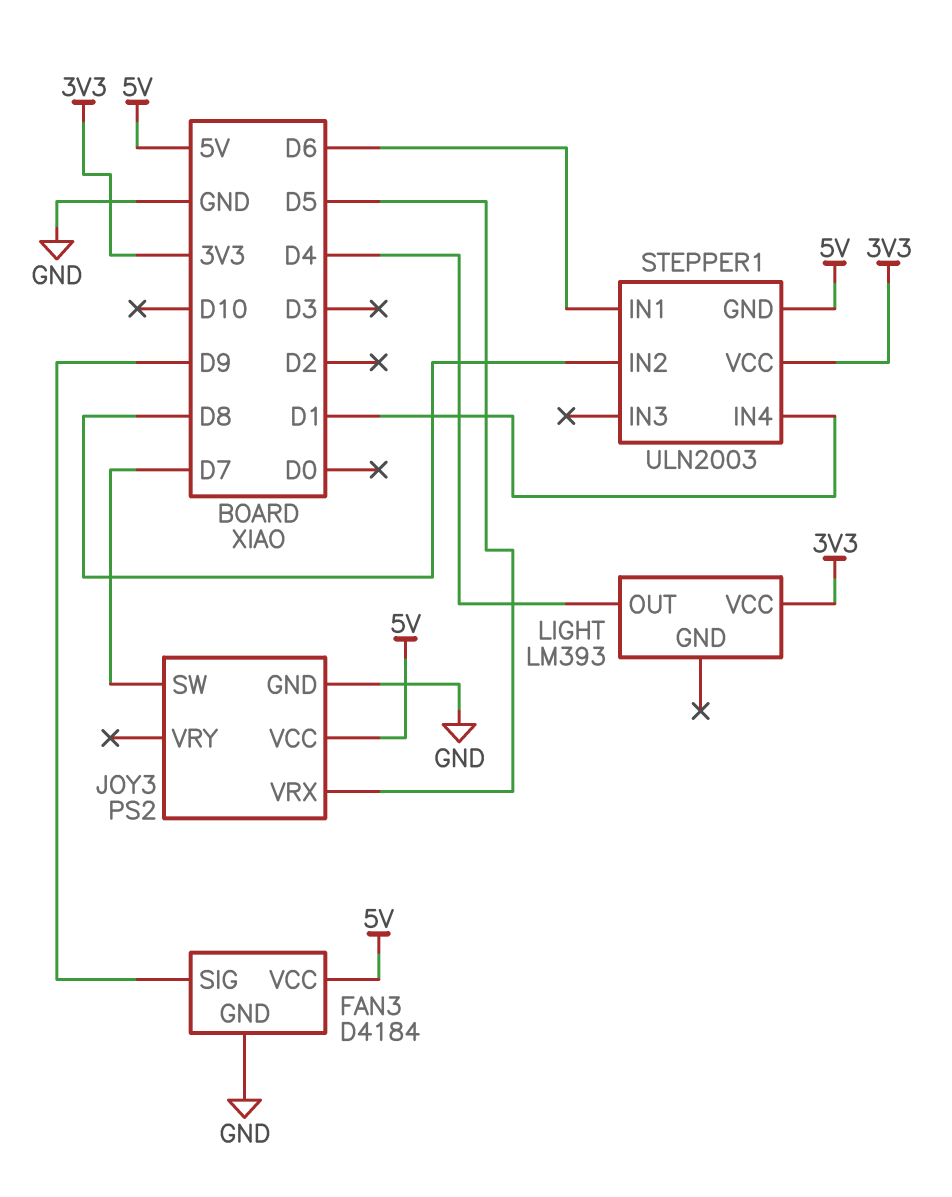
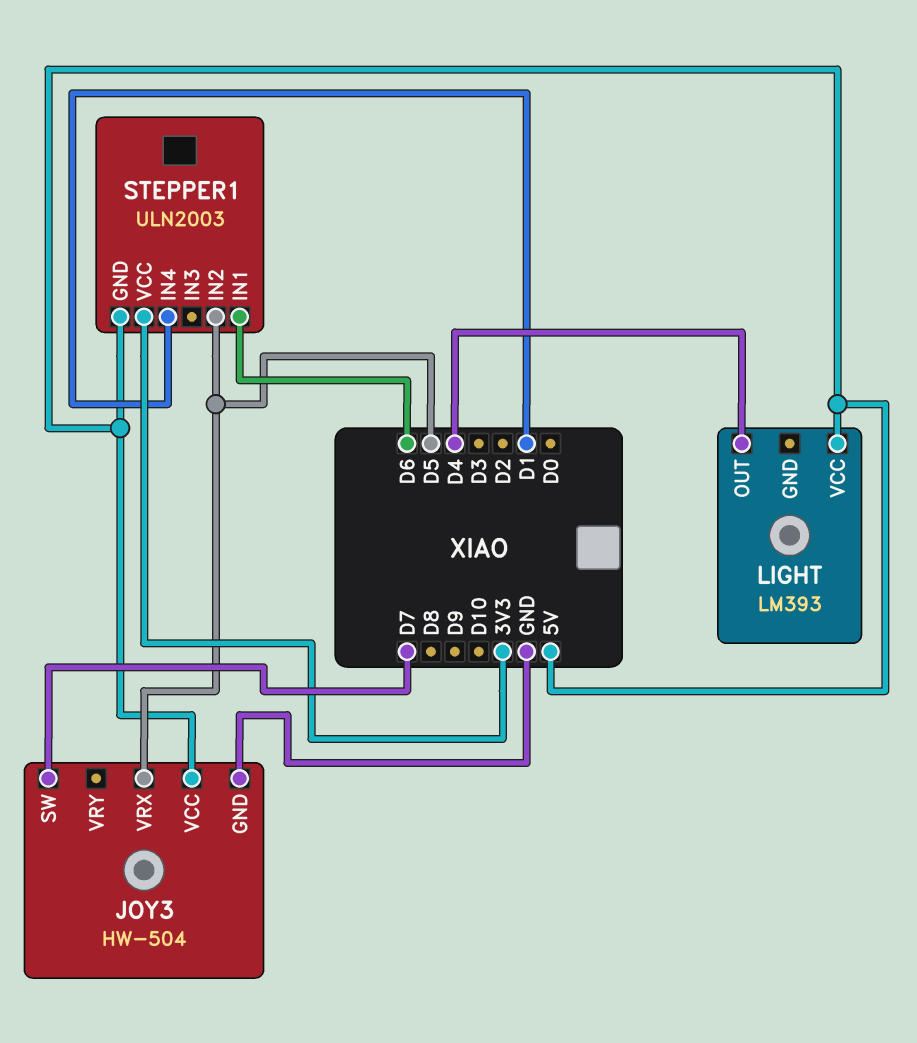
FAN3: D4184 -> none
FAN3 pin GND: GND -> none
FAN3 pin SIG: D9 -> none
FAN3 pin VCC: 5V -> none
JOY3: PS2 -> HW-504
LIGHT pin VCC: 3V3 -> 5V
STEPPER1 pin IN2: D8 -> D5

